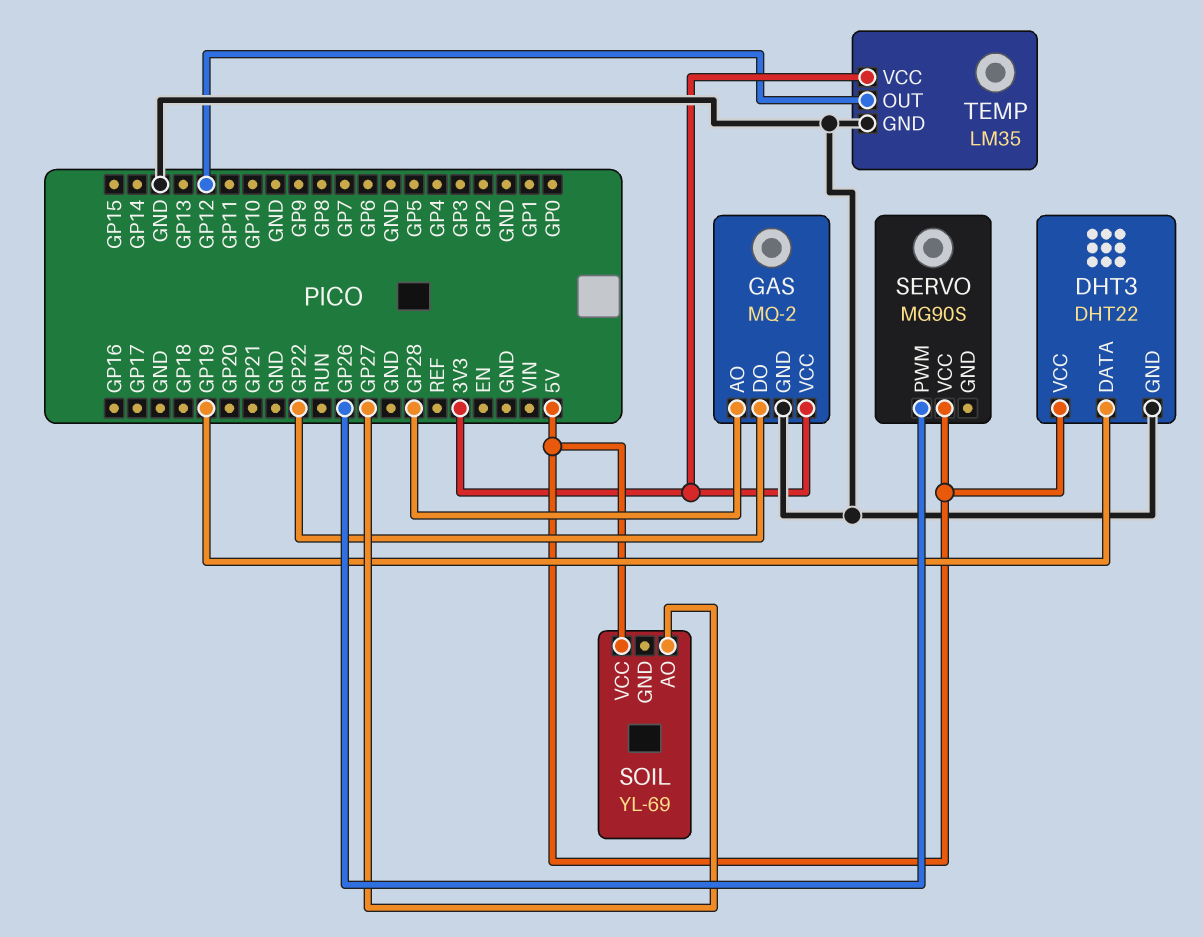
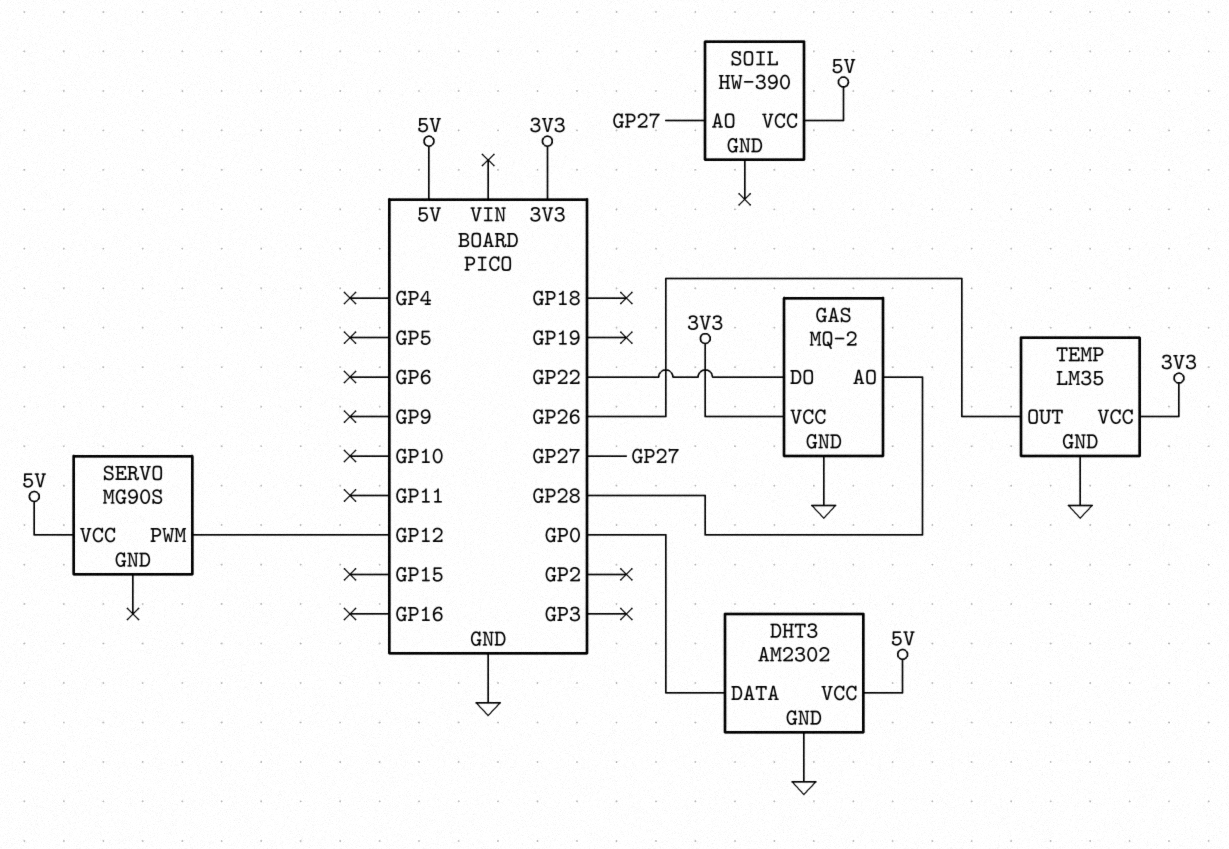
DHT3: DHT22 -> AM2302
DHT3 pin DATA: GP19 -> GP0
SERVO pin PWM: GP26 -> GP12
SOIL: YL-69 -> HW-390
TEMP pin OUT: GP12 -> GP26

